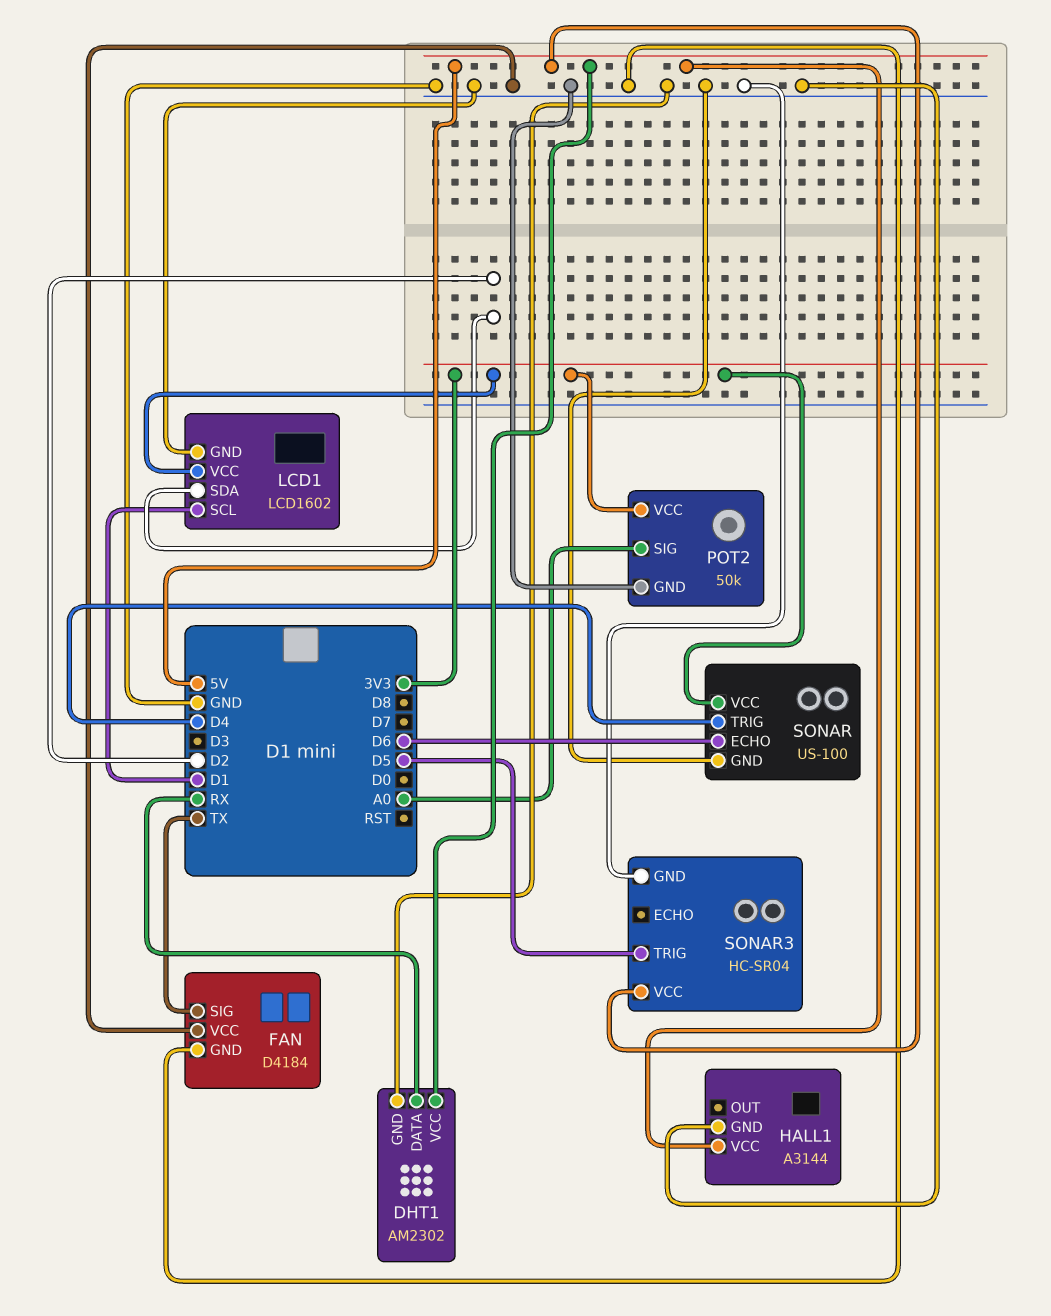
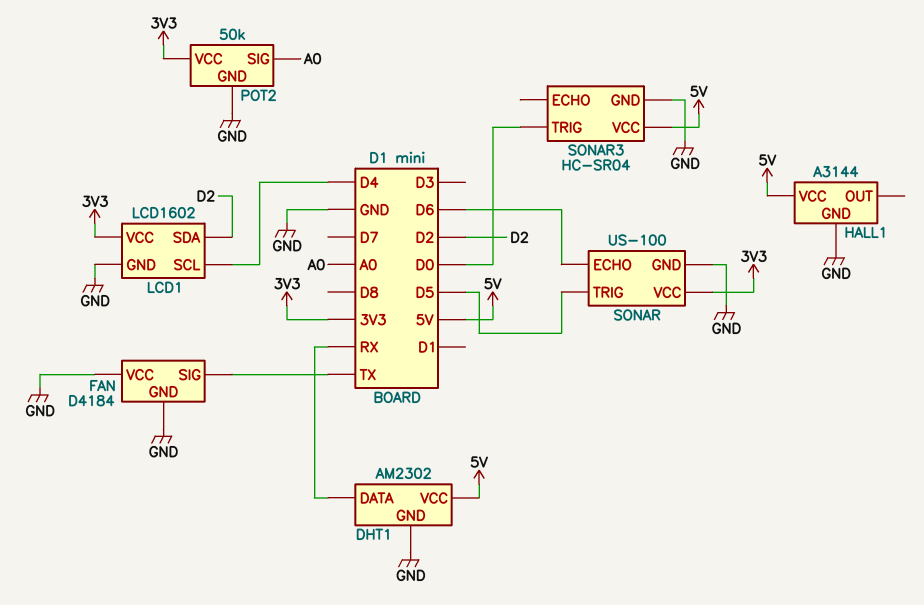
LCD1 pin SCL: D1 -> D4
SONAR pin TRIG: D4 -> D5
SONAR3 pin TRIG: D5 -> D0

